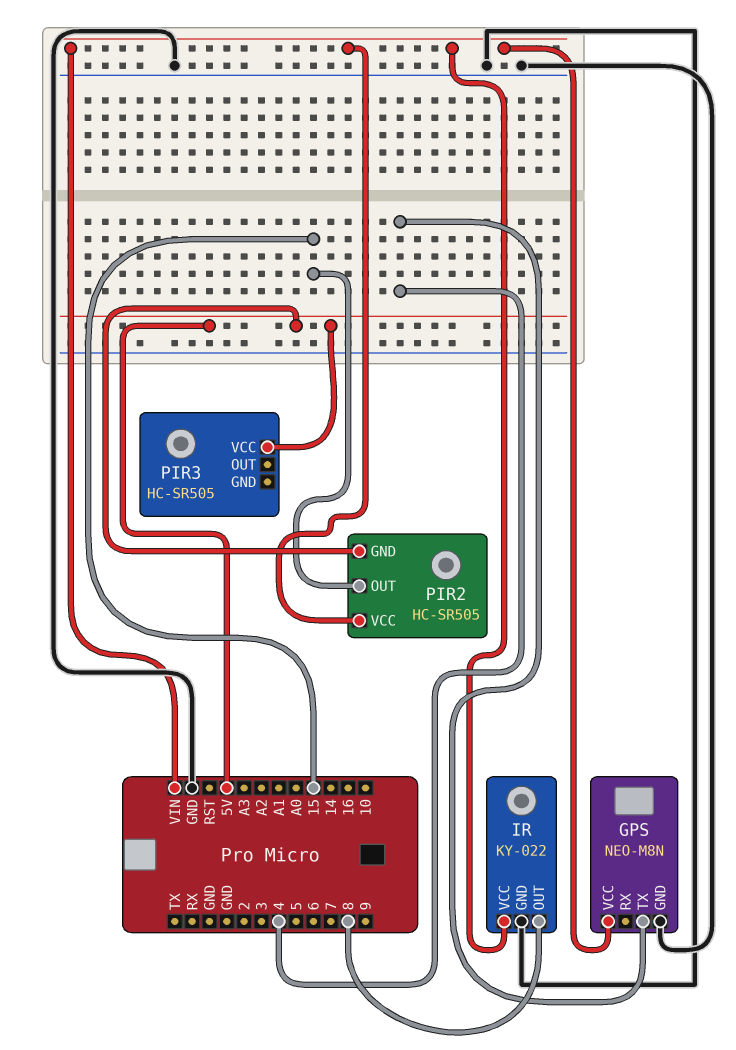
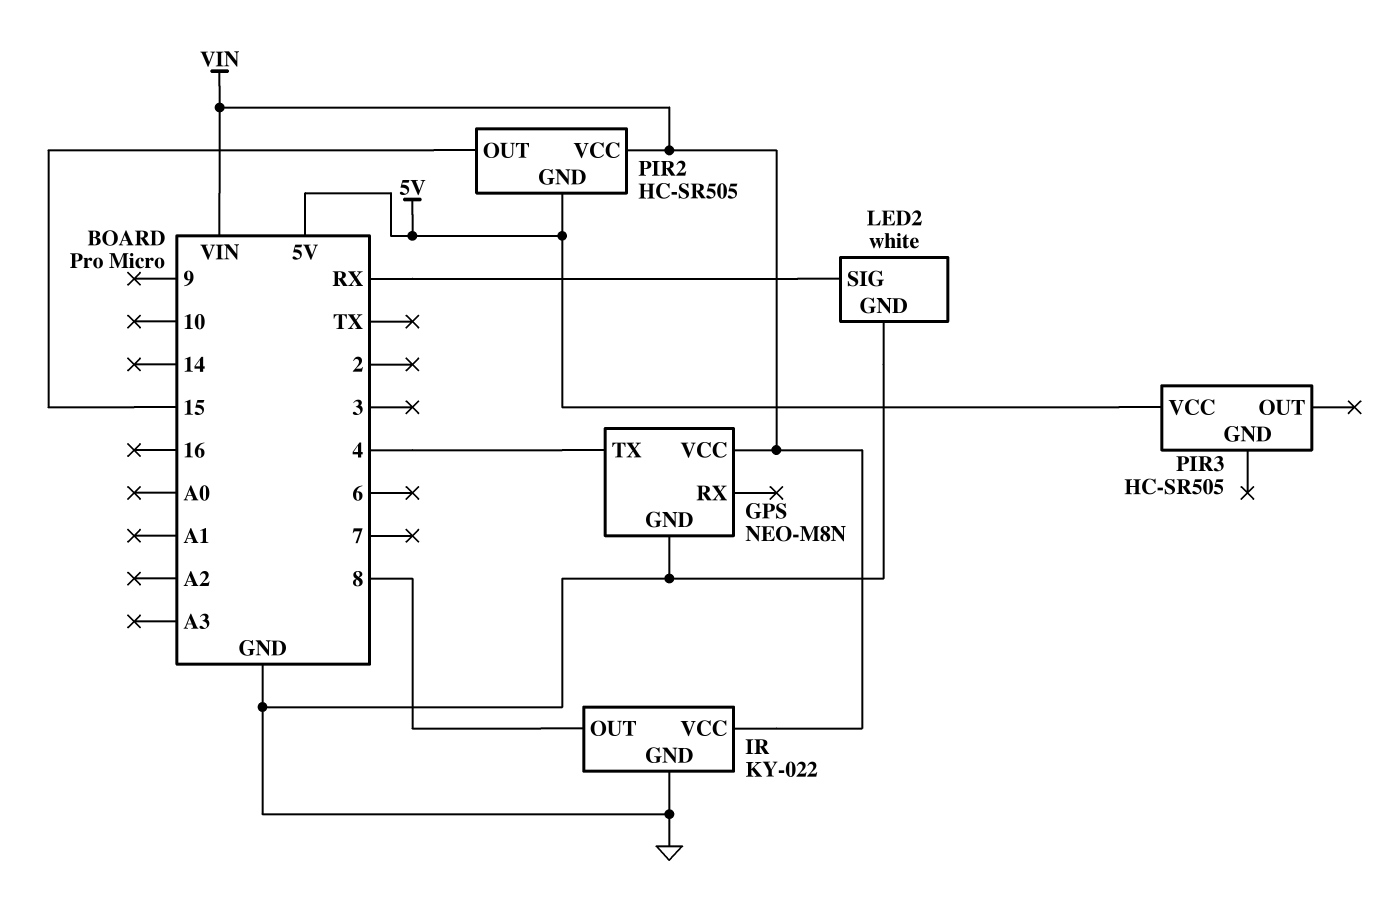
LED2: none -> white
LED2 pin GND: none -> GND
LED2 pin SIG: none -> RX

